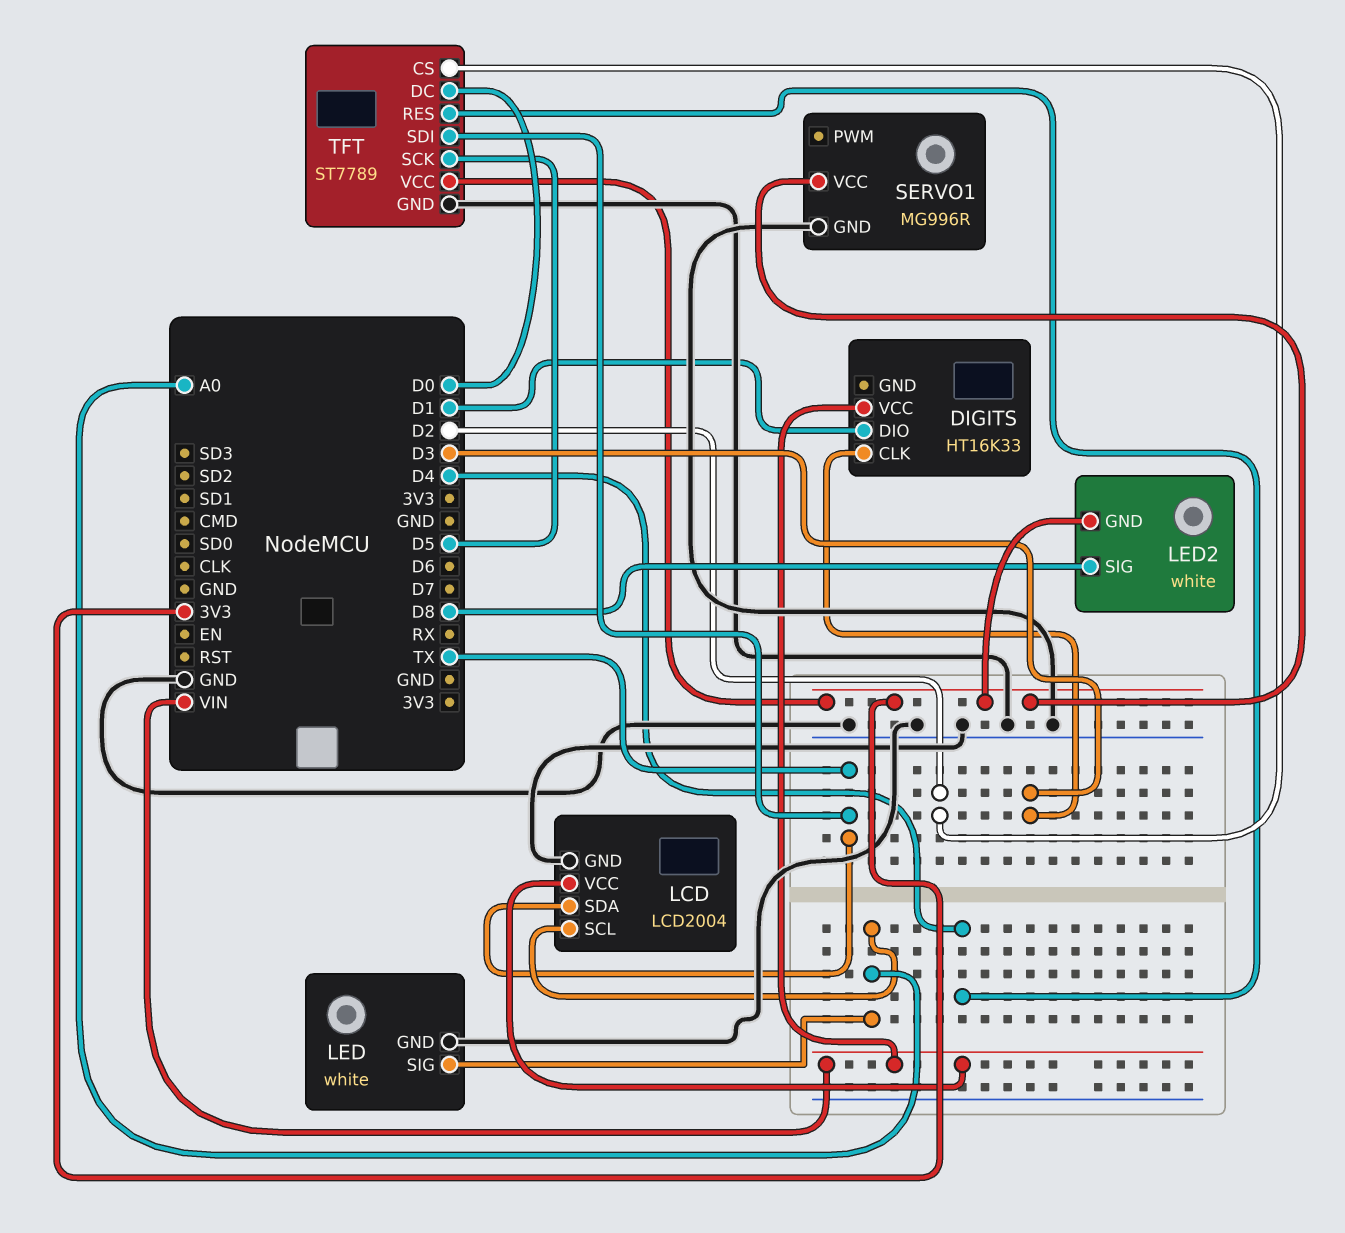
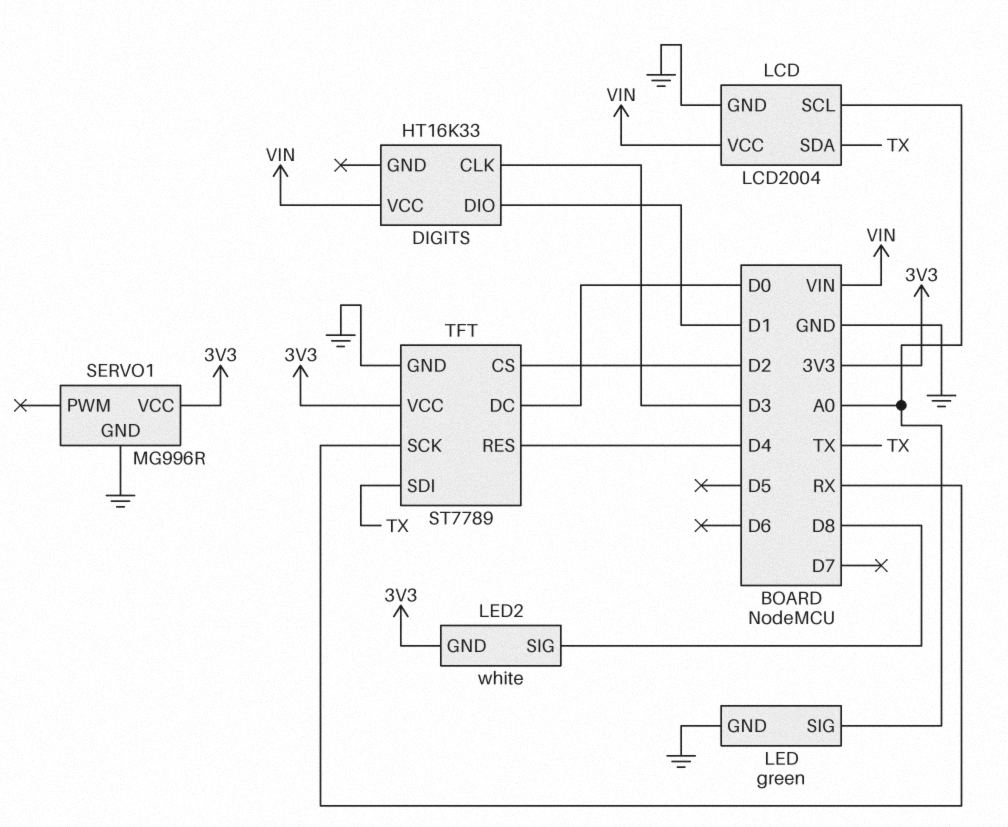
LED: white -> green
TFT pin SCK: D5 -> RX

